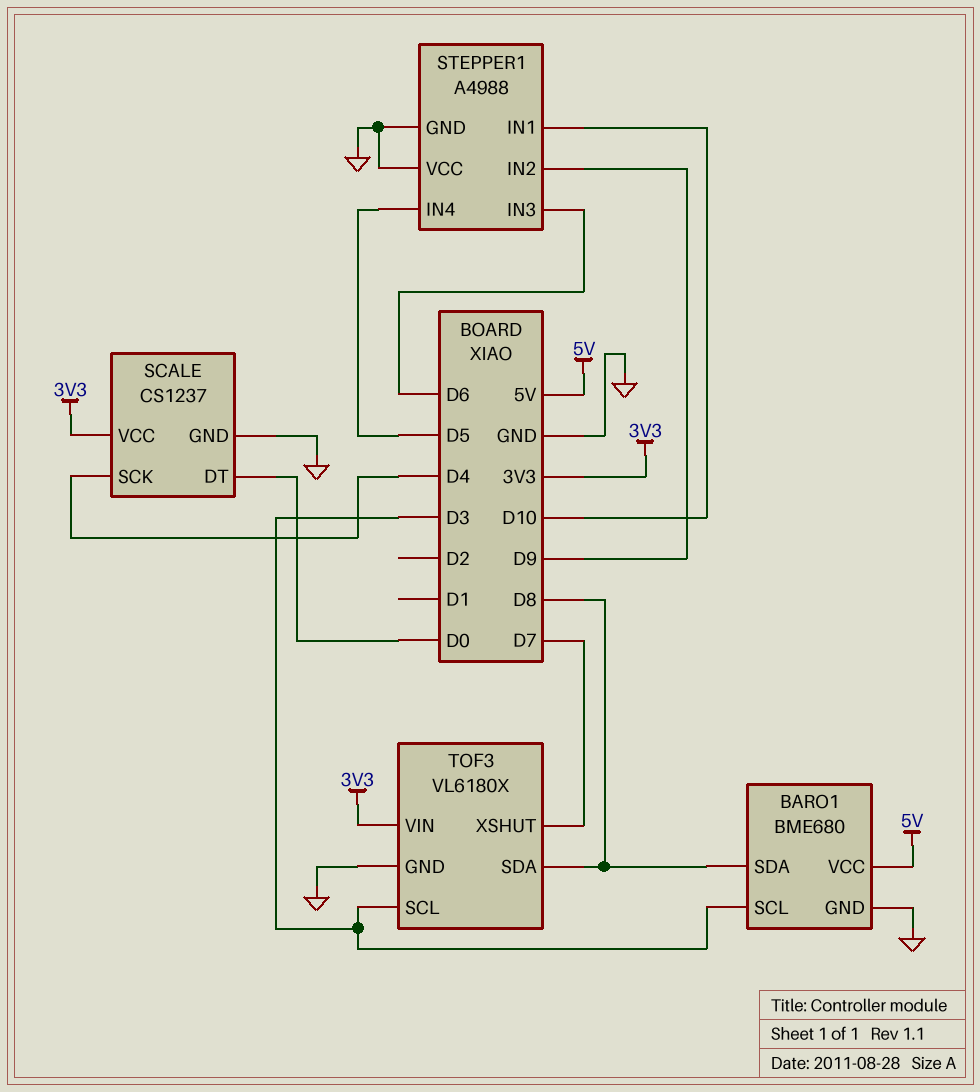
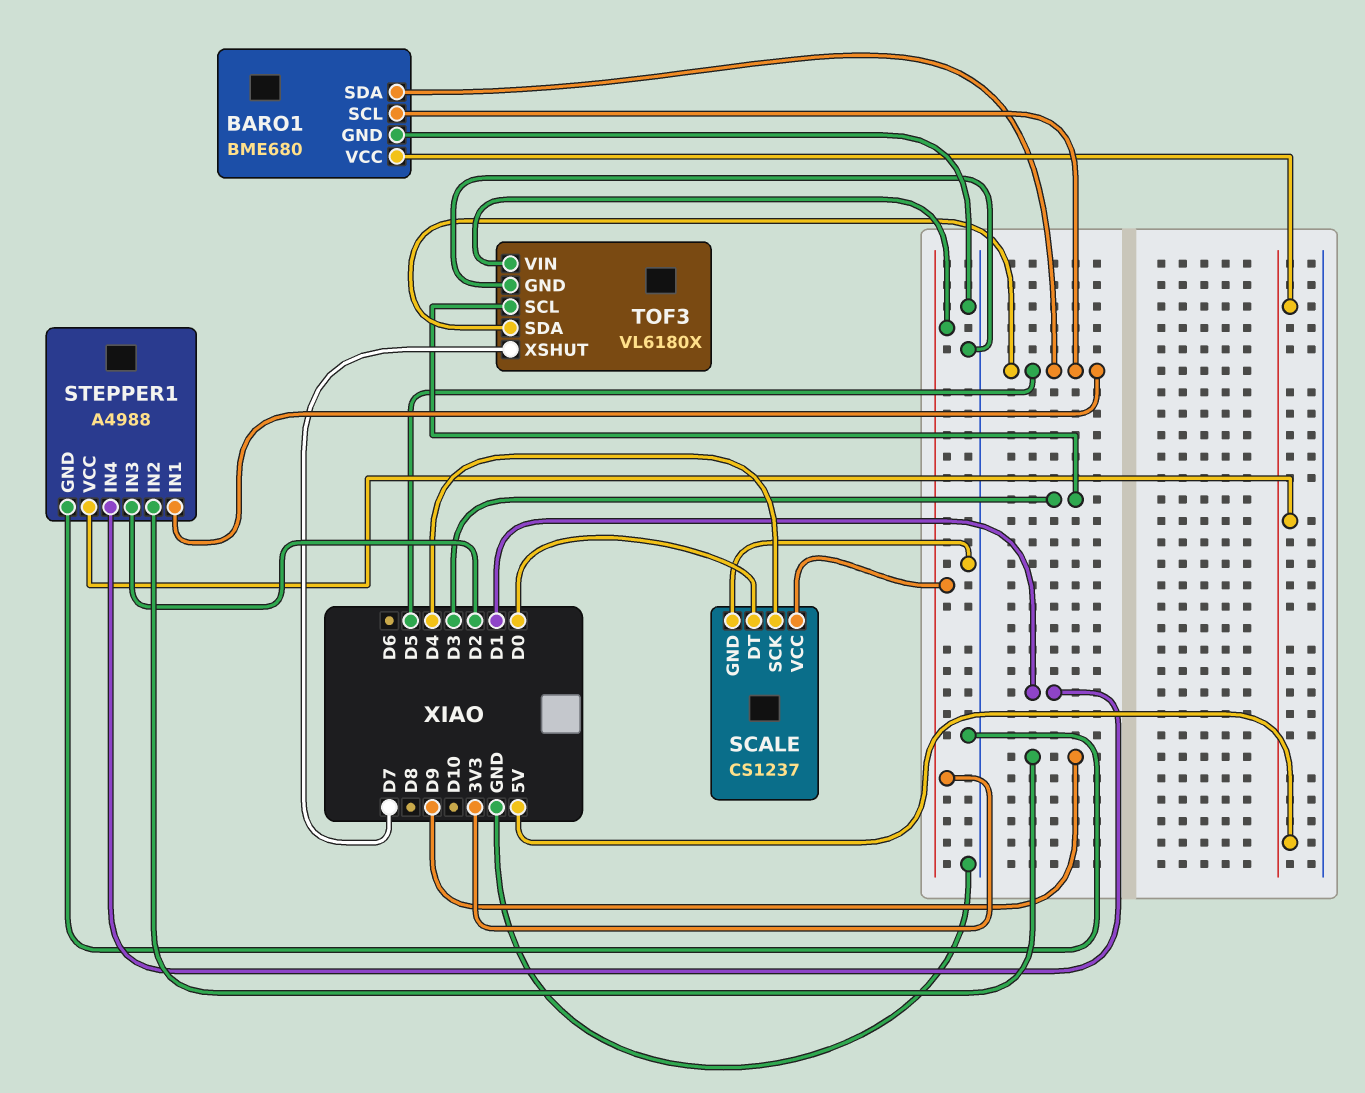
BARO1 pin SCL: D3 -> D5
BARO1 pin SDA: D8 -> D5
STEPPER1 pin IN1: D10 -> D5
STEPPER1 pin IN3: D6 -> D2
STEPPER1 pin IN4: D5 -> D1
STEPPER1 pin VCC: GND -> 5V
TOF3 pin SDA: D8 -> D5

